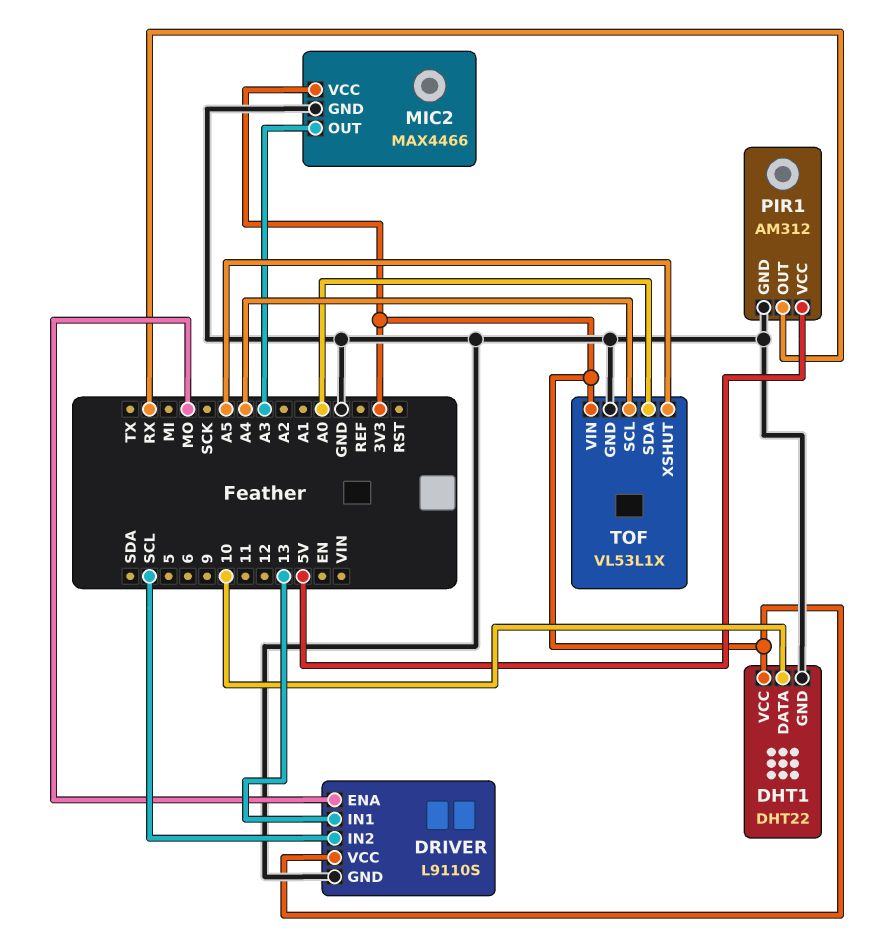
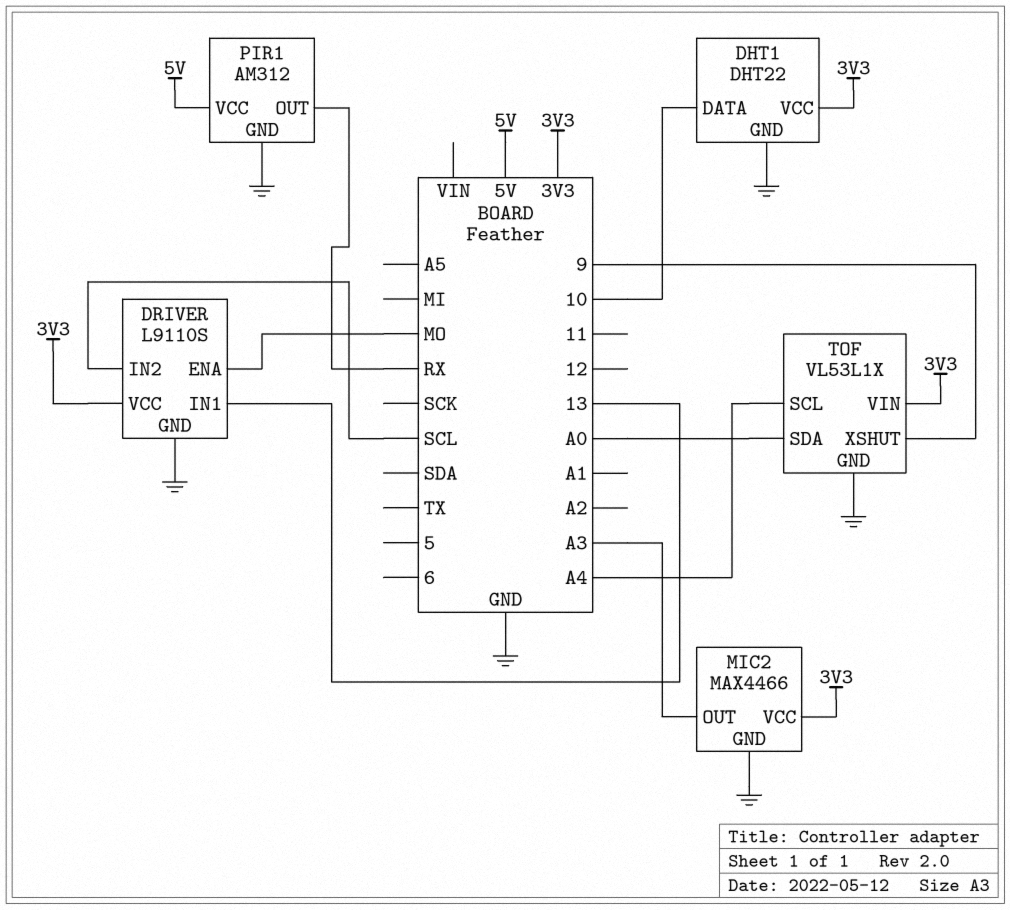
TOF pin XSHUT: A5 -> 9

